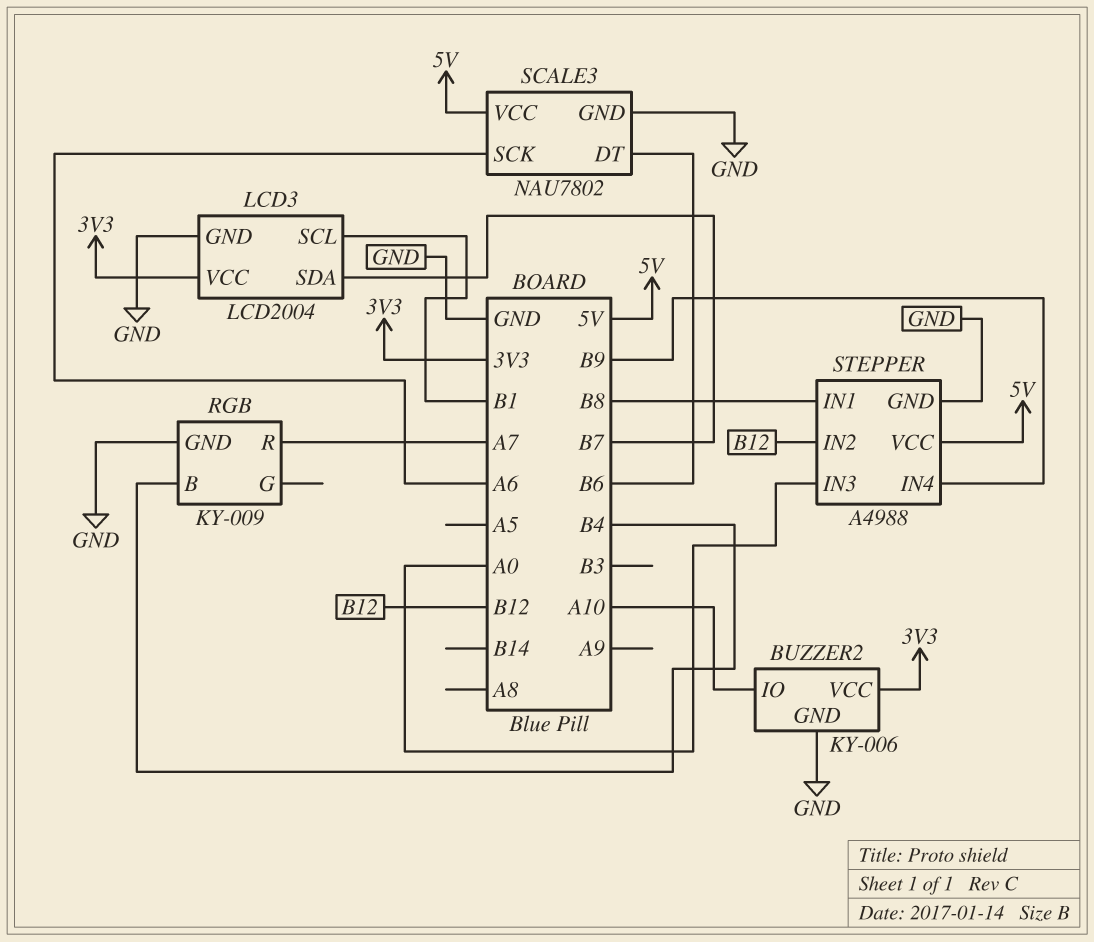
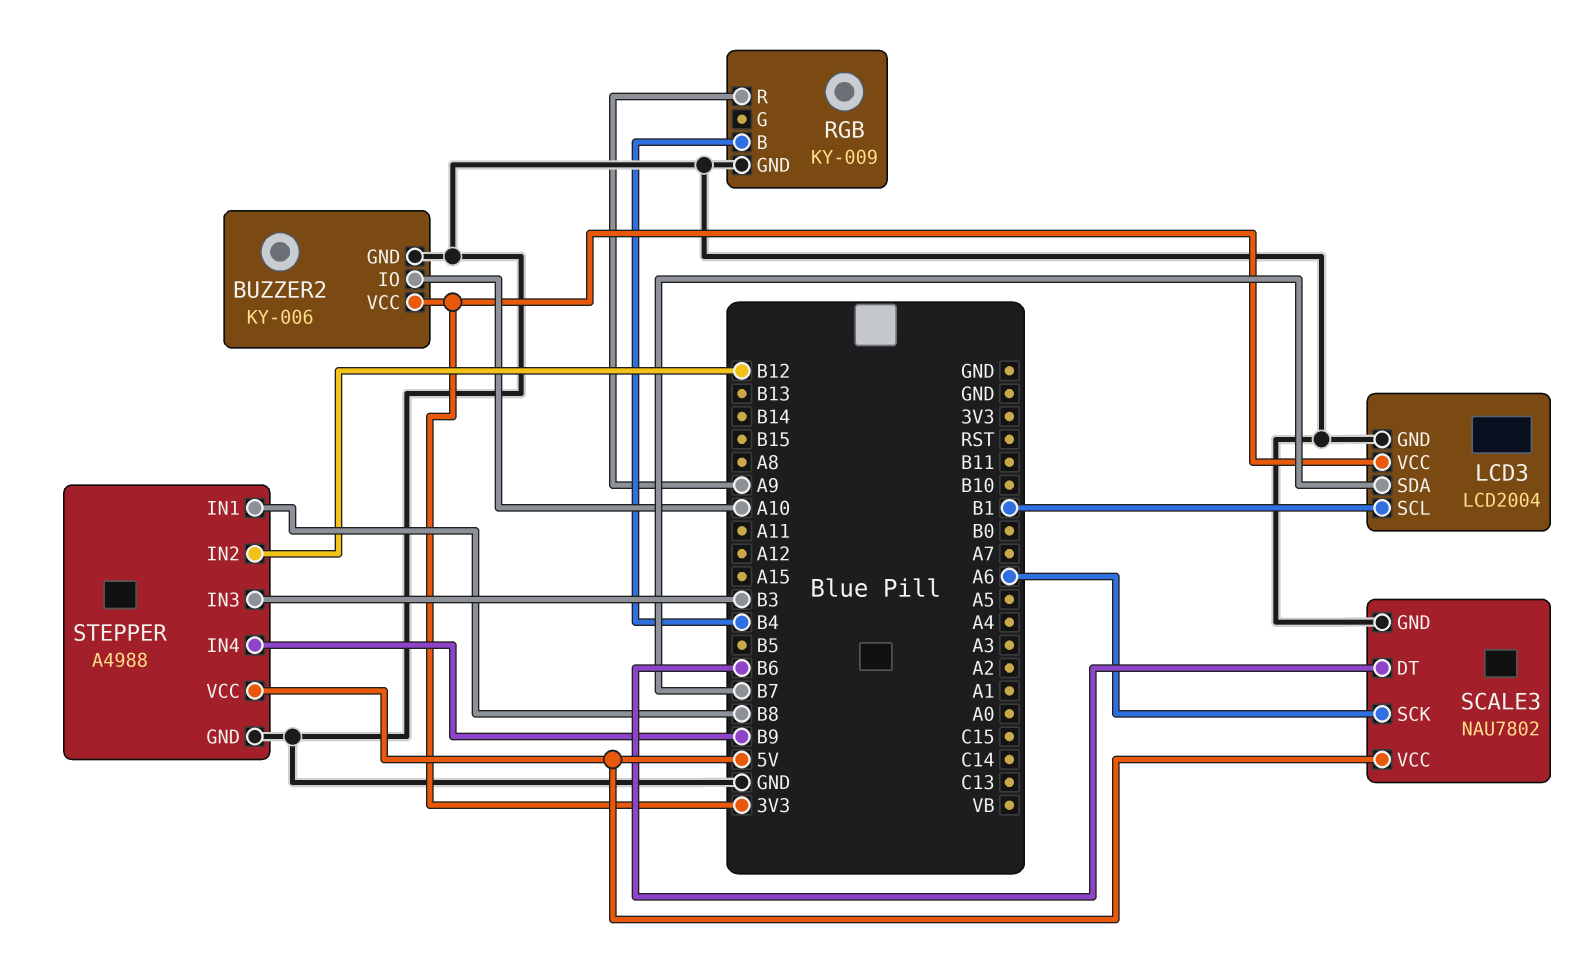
RGB pin R: A7 -> A9
STEPPER pin IN3: A0 -> B3

